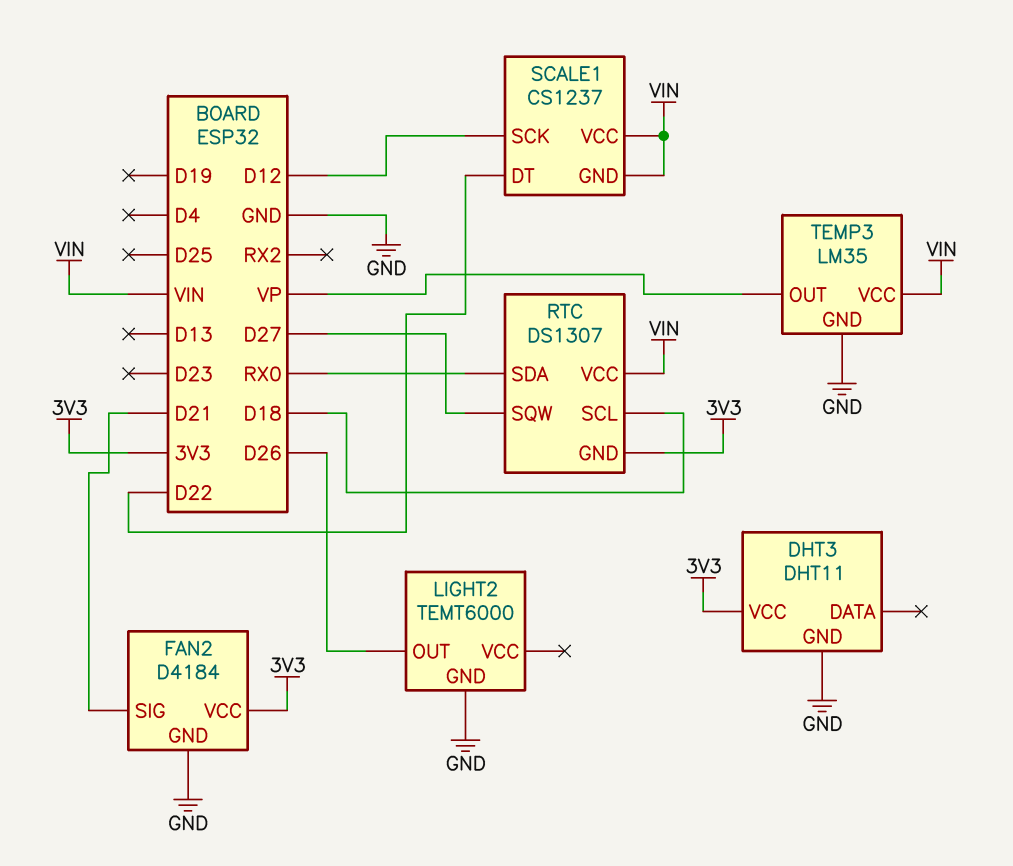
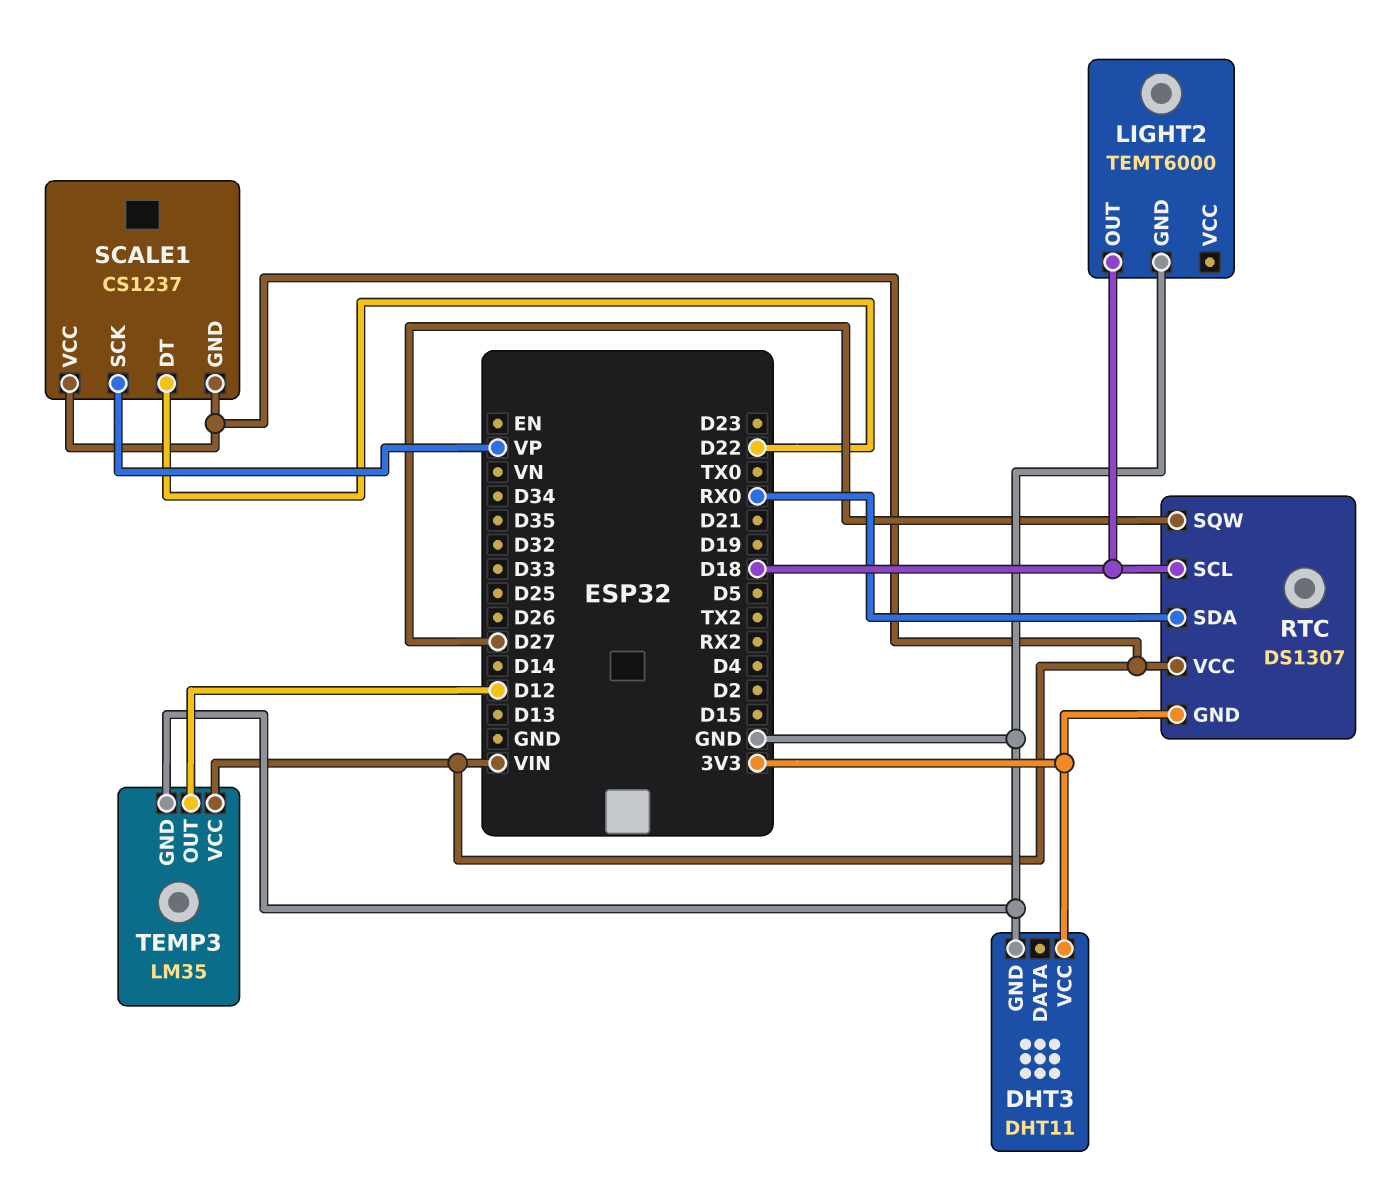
FAN2: D4184 -> none
FAN2 pin GND: GND -> none
FAN2 pin SIG: D21 -> none
FAN2 pin VCC: 3V3 -> none
LIGHT2 pin OUT: D26 -> D18
SCALE1 pin SCK: D12 -> VP
TEMP3 pin OUT: VP -> D12

